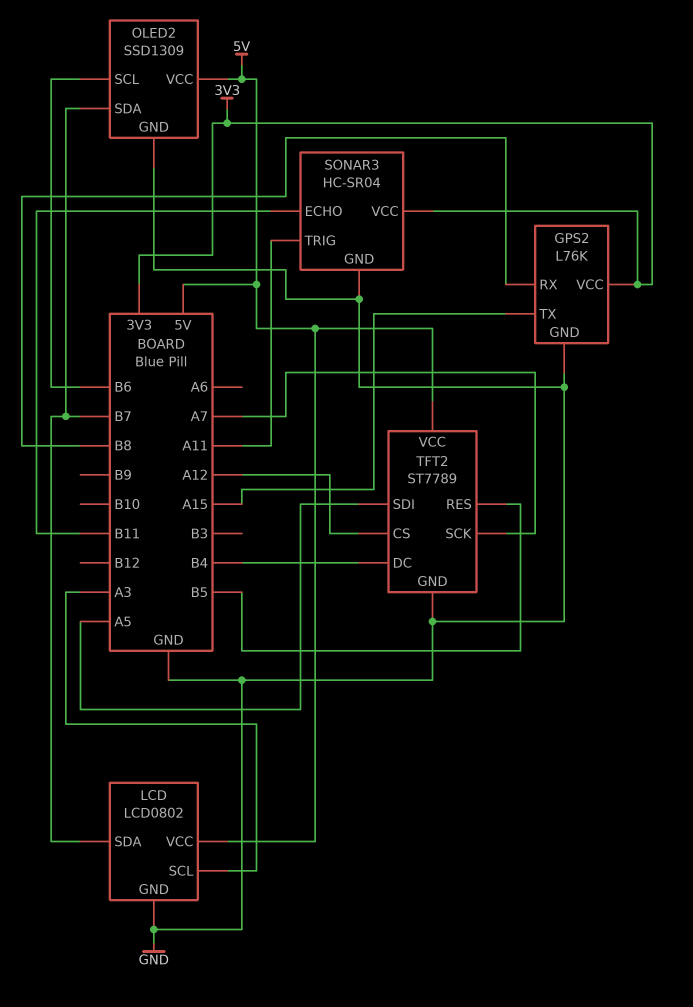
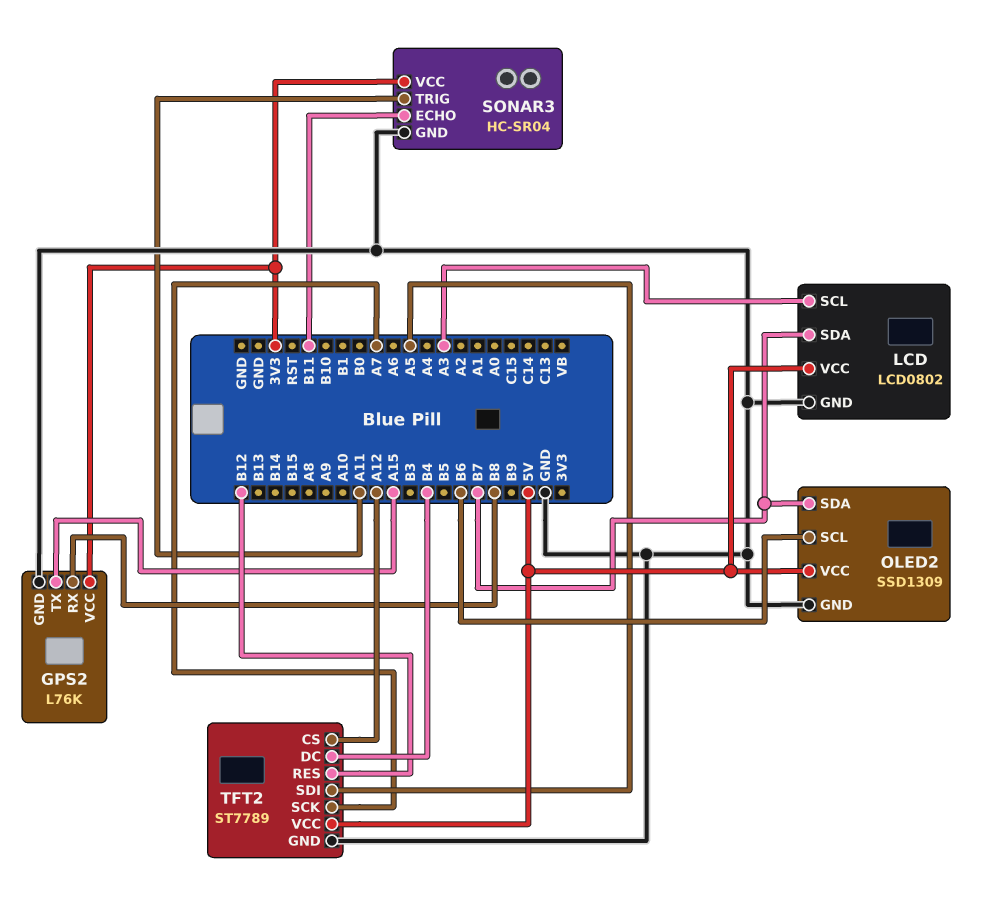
TFT2 pin RES: B5 -> B12

